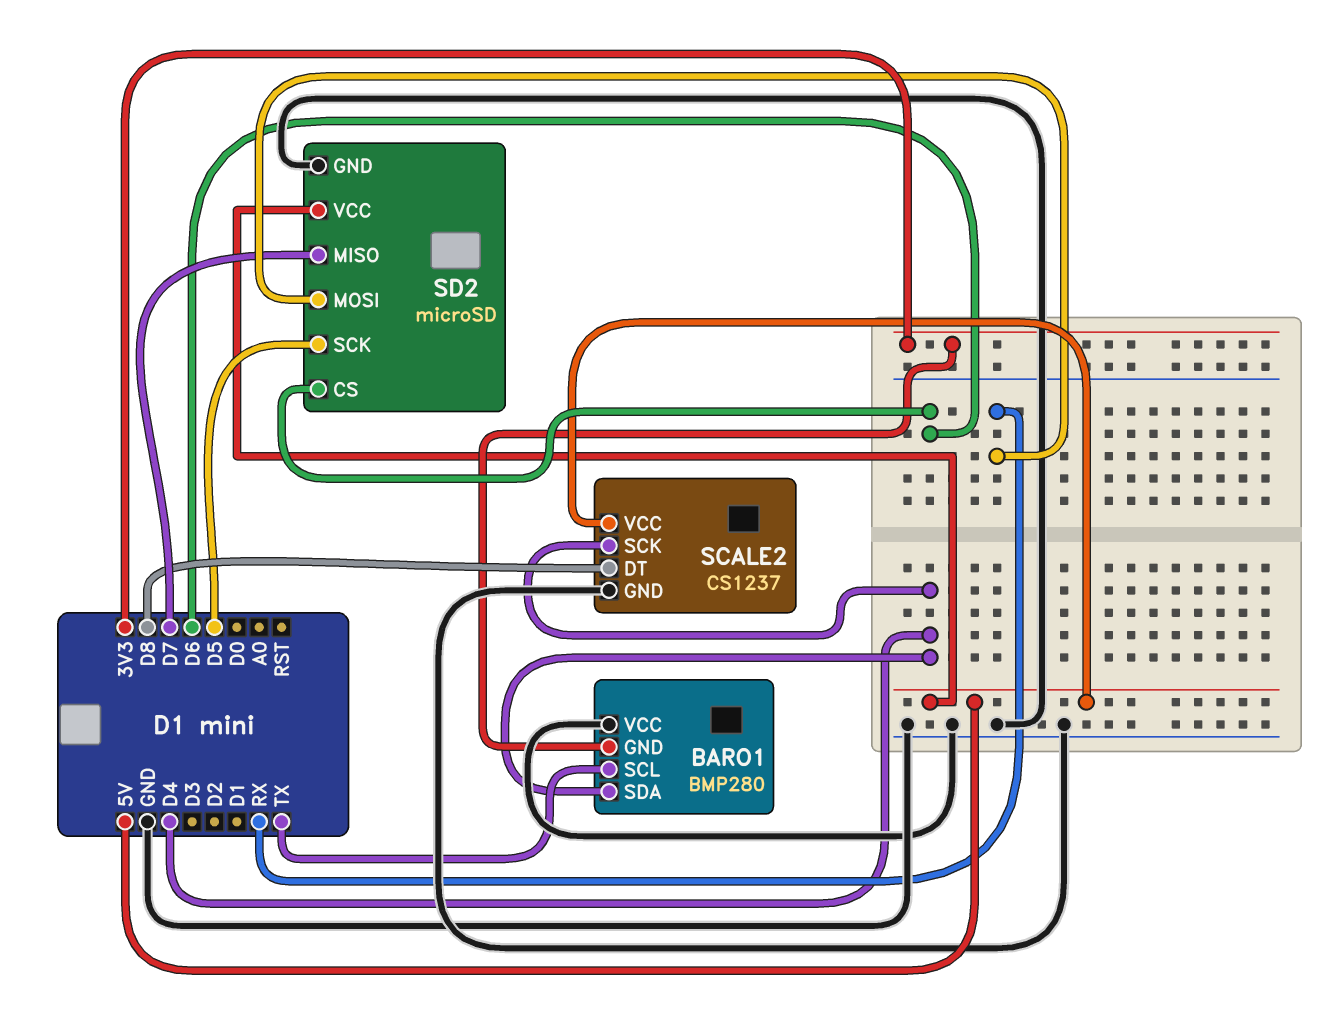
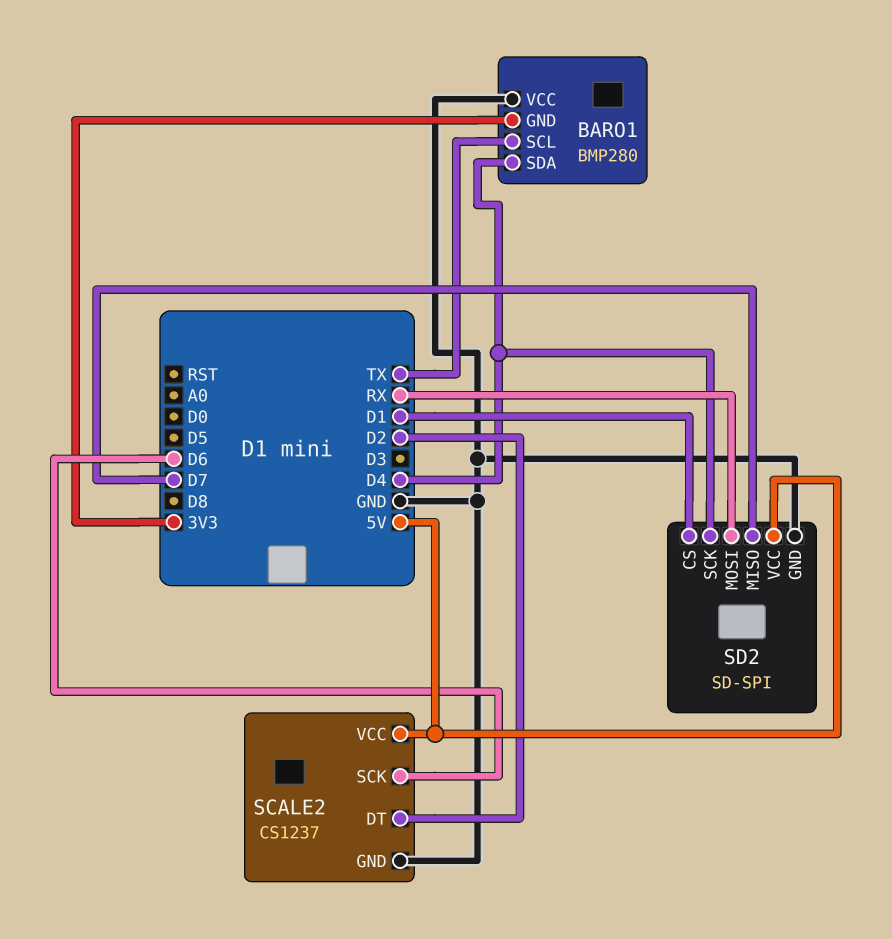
SCALE2 pin DT: D8 -> D2
SCALE2 pin SCK: D4 -> D6
SD2: microSD -> SD-SPI
SD2 pin CS: D6 -> D1
SD2 pin SCK: D5 -> D4

